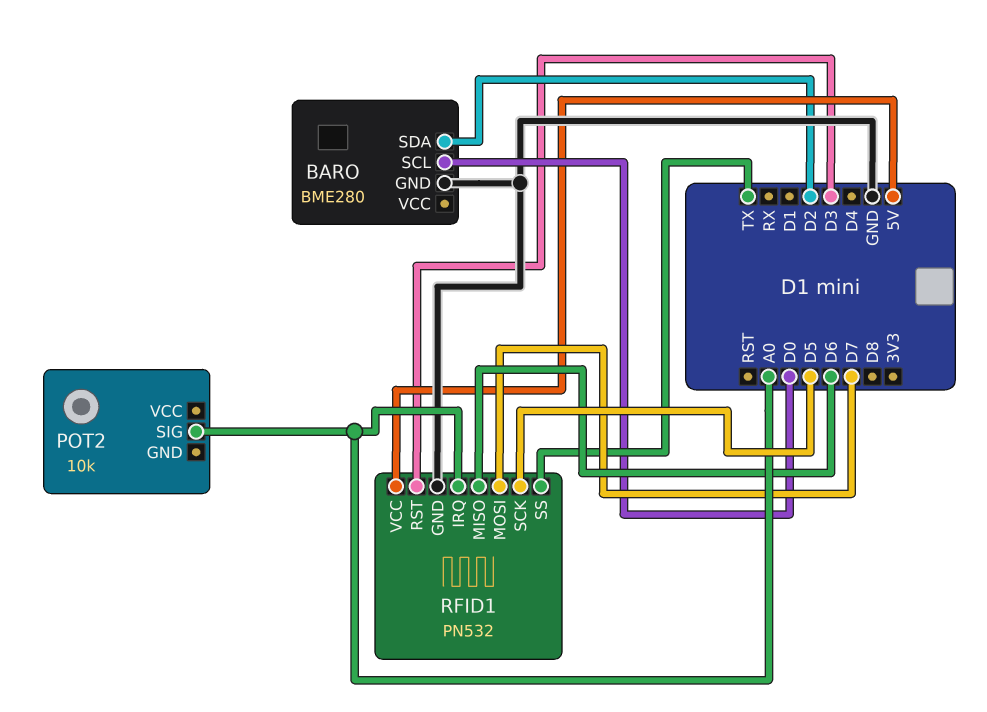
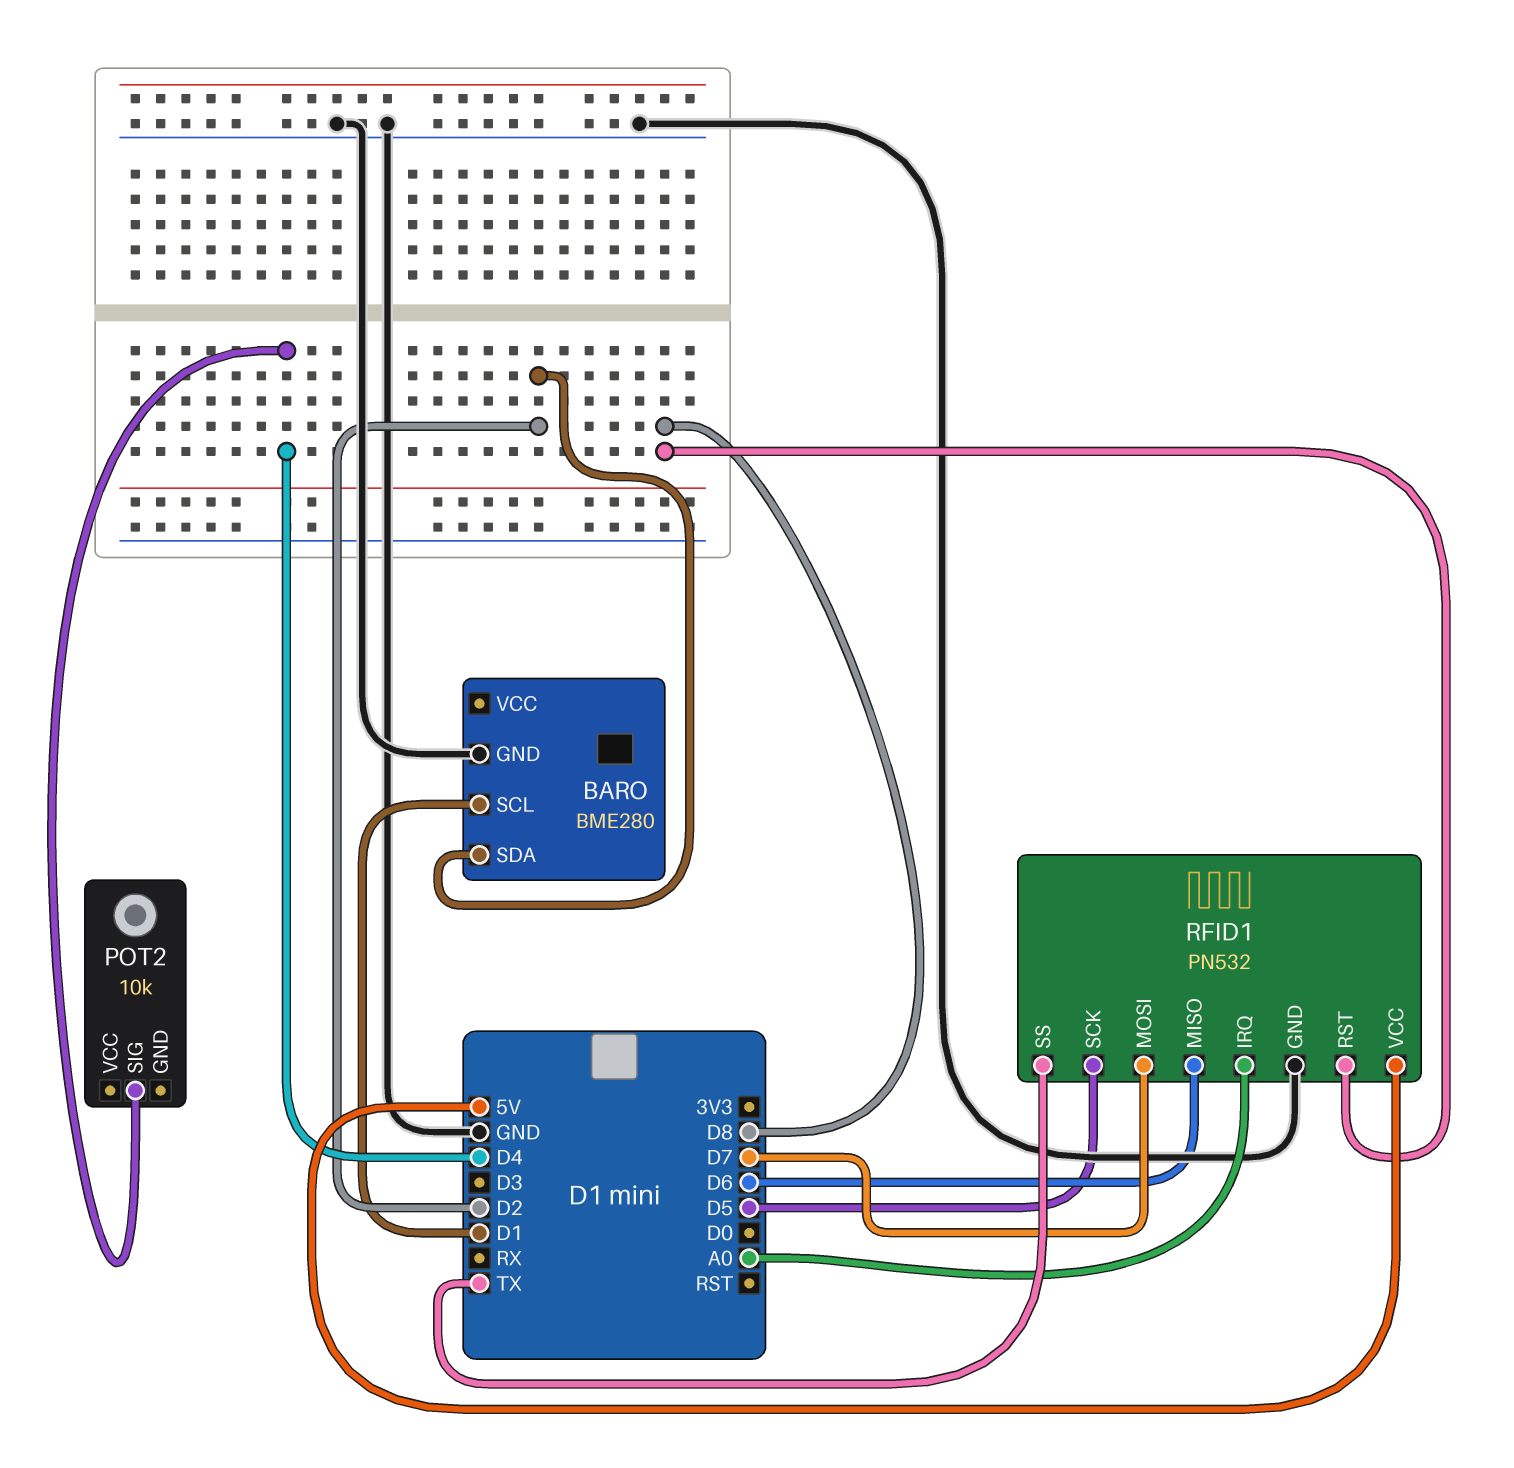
BARO pin SCL: D0 -> D1
POT2 pin SIG: A0 -> D4
RFID1 pin RST: D3 -> D8

